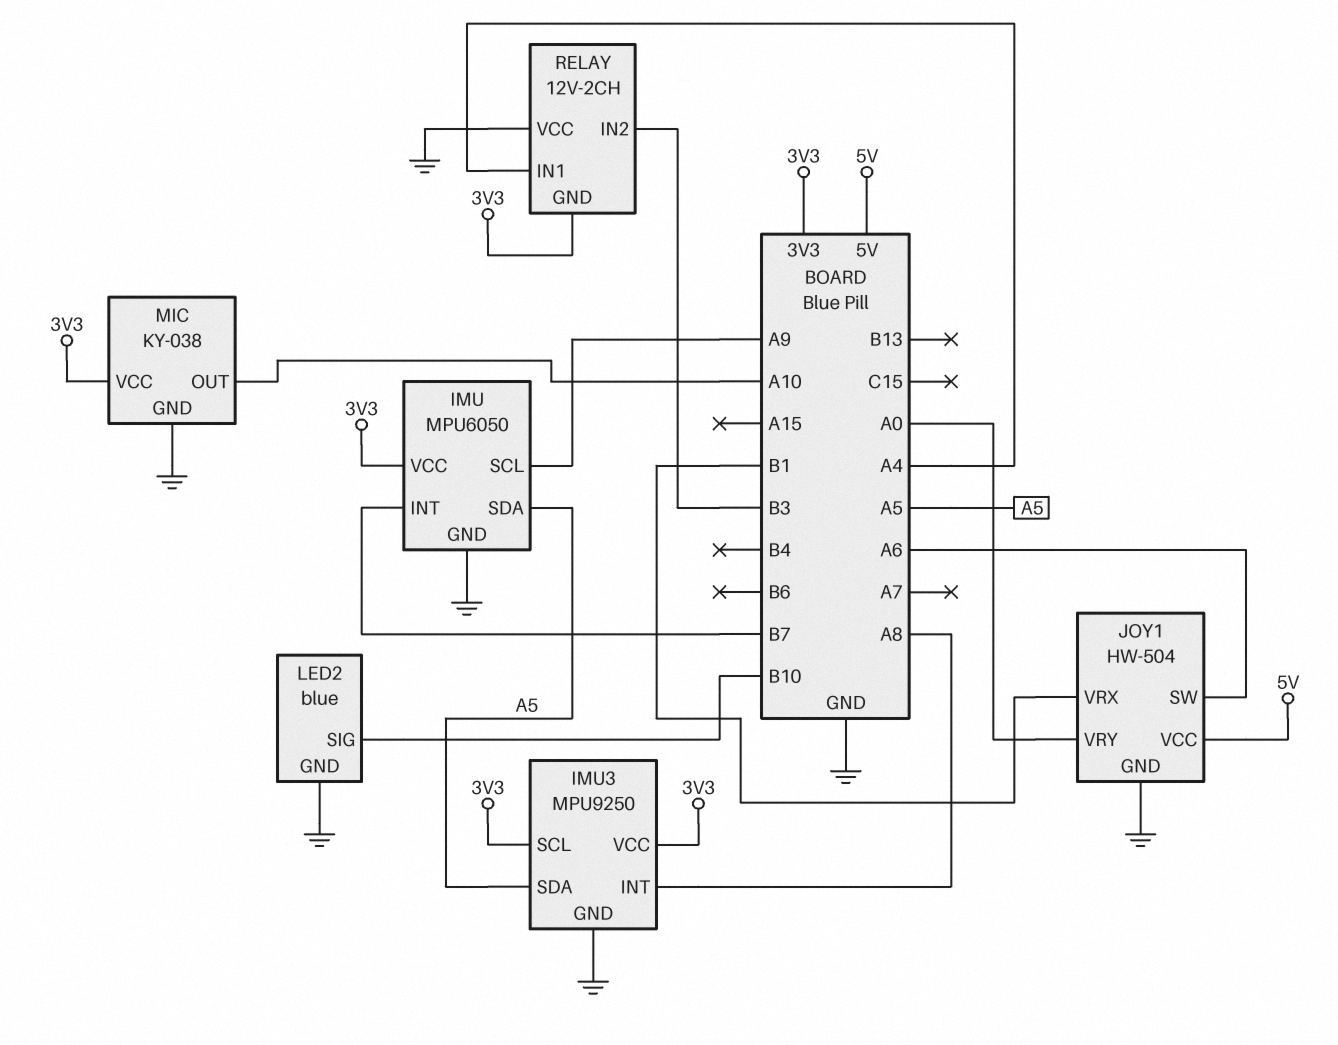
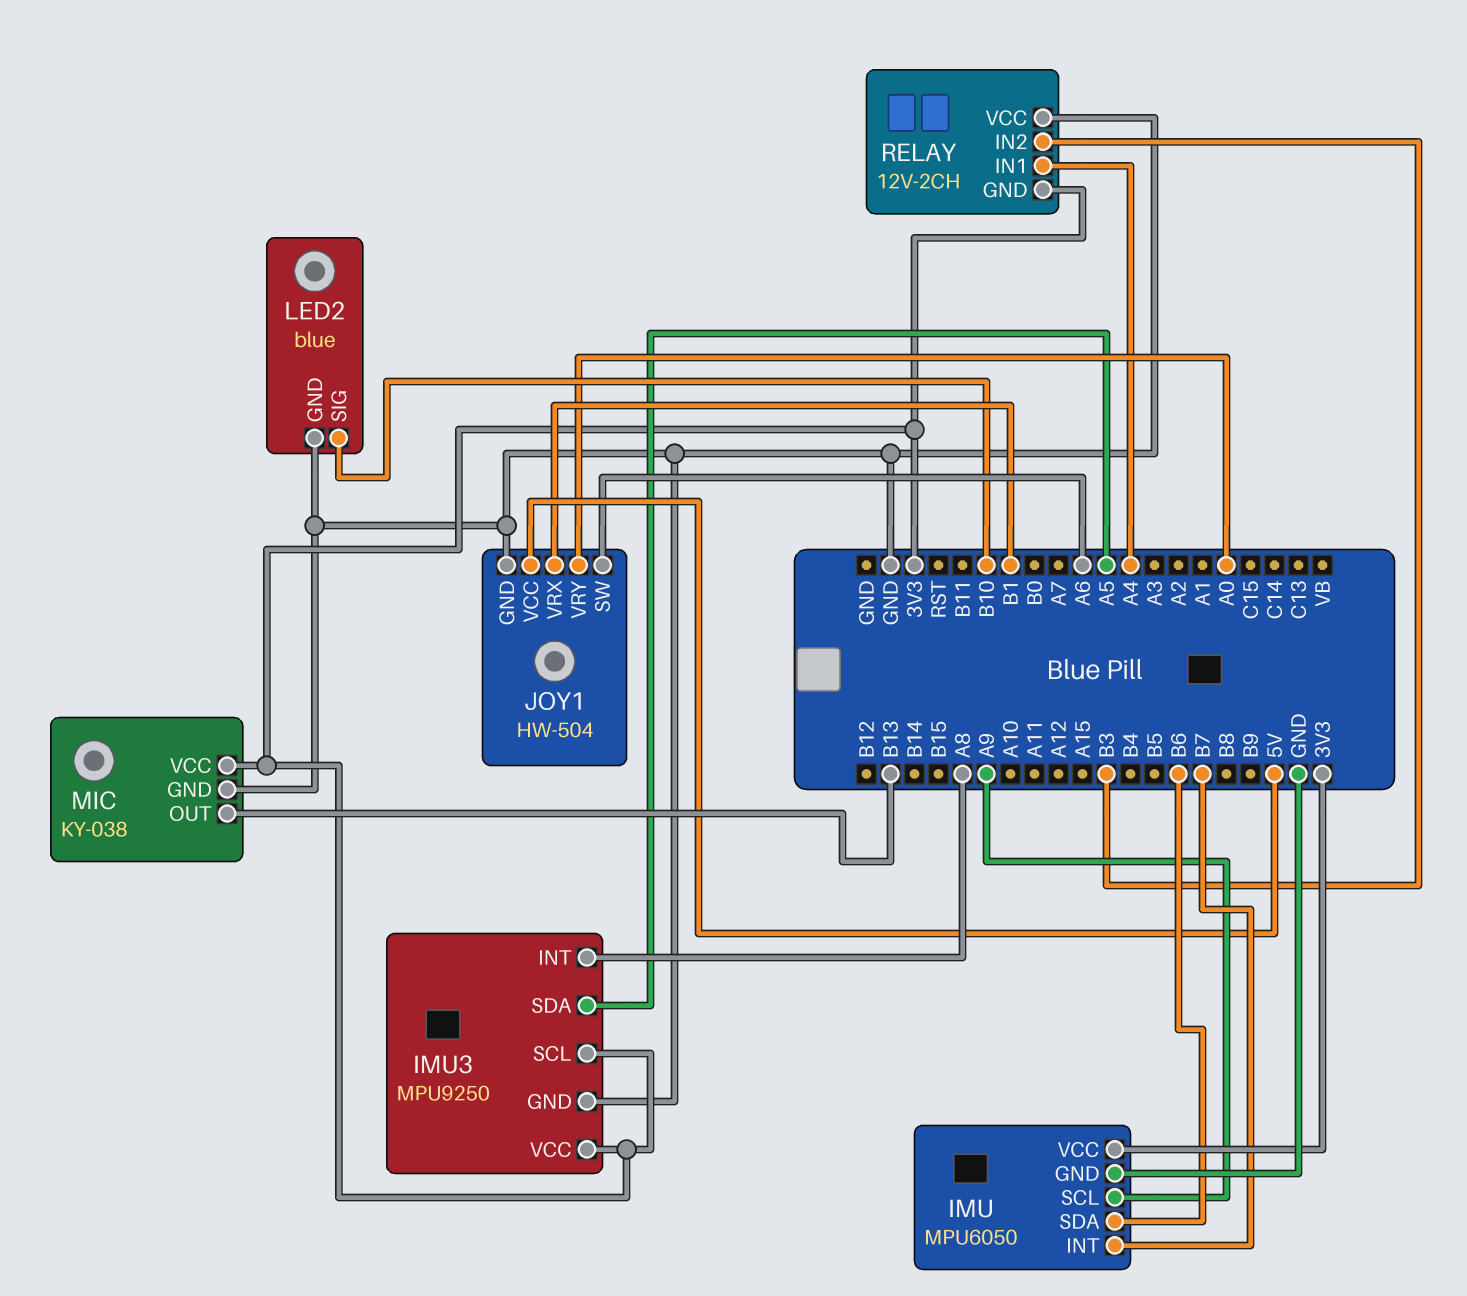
IMU pin SDA: A5 -> B6
MIC pin OUT: A10 -> B13

